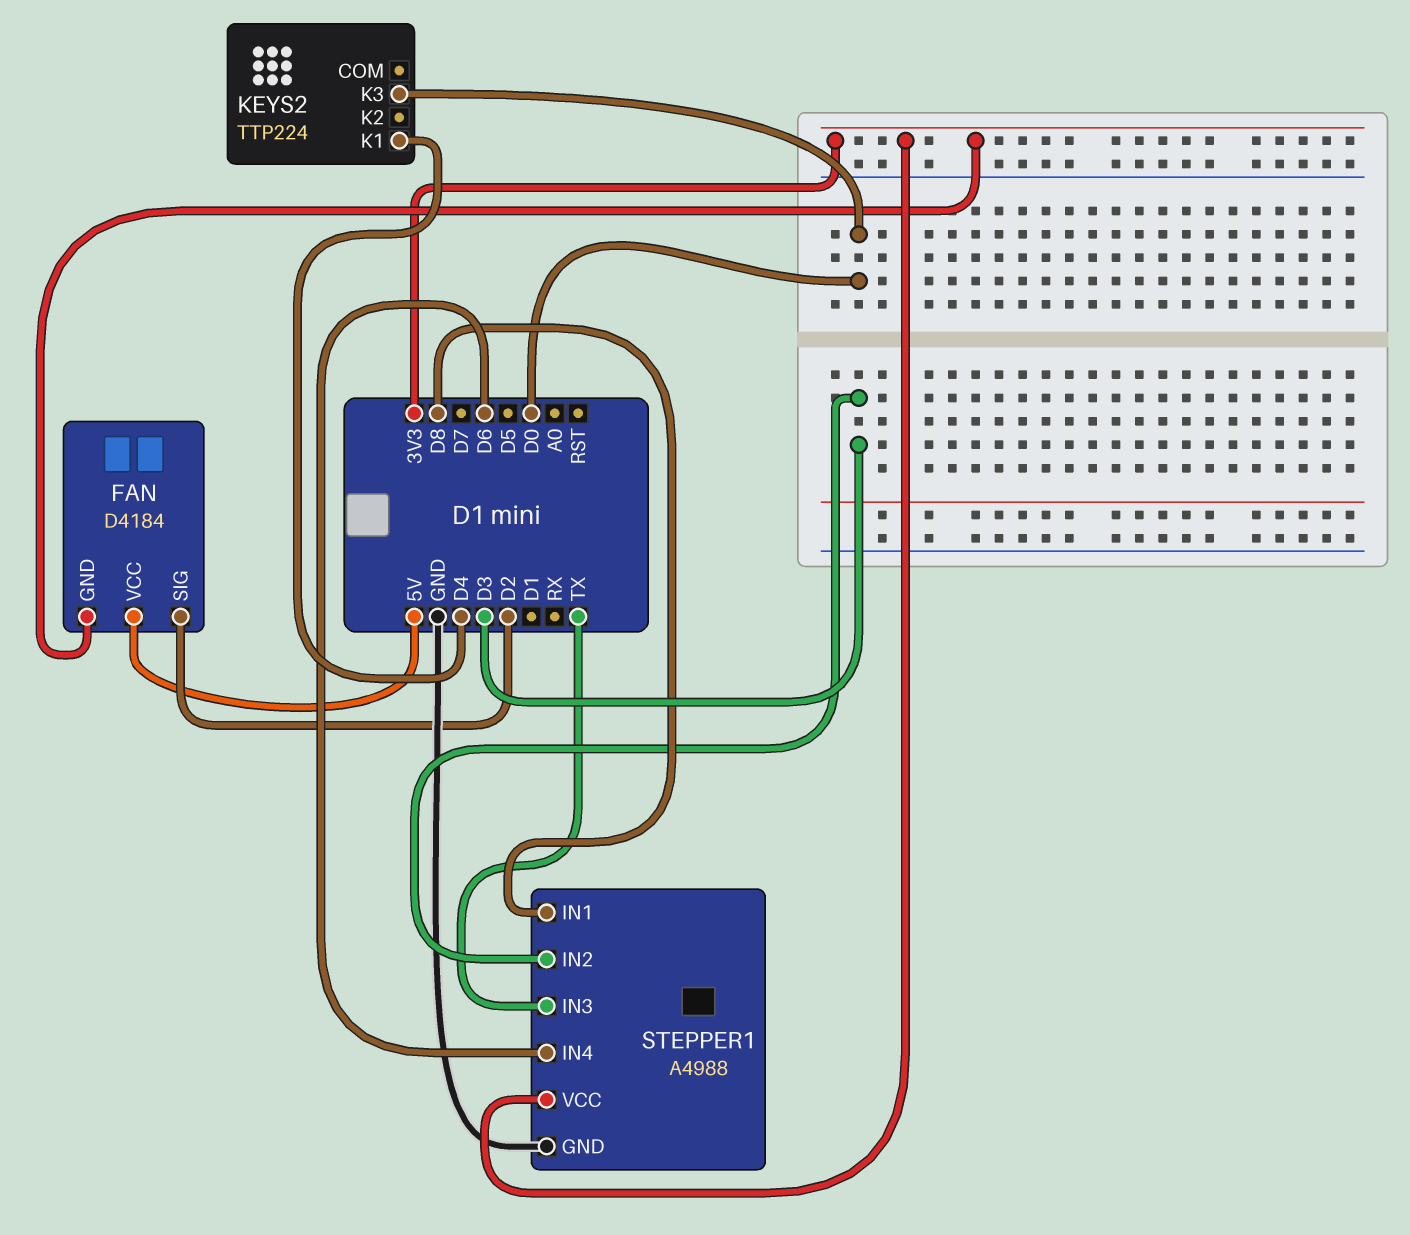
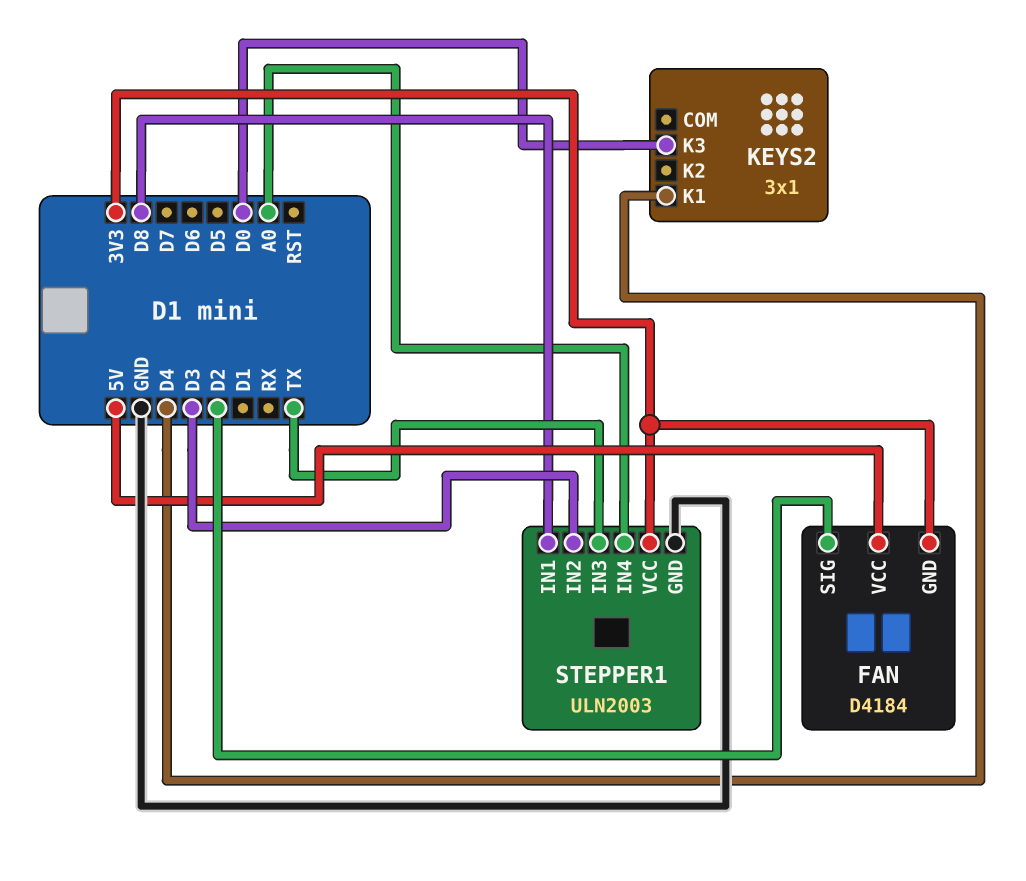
KEYS2: TTP224 -> 3x1
STEPPER1: A4988 -> ULN2003
STEPPER1 pin IN4: D6 -> A0

